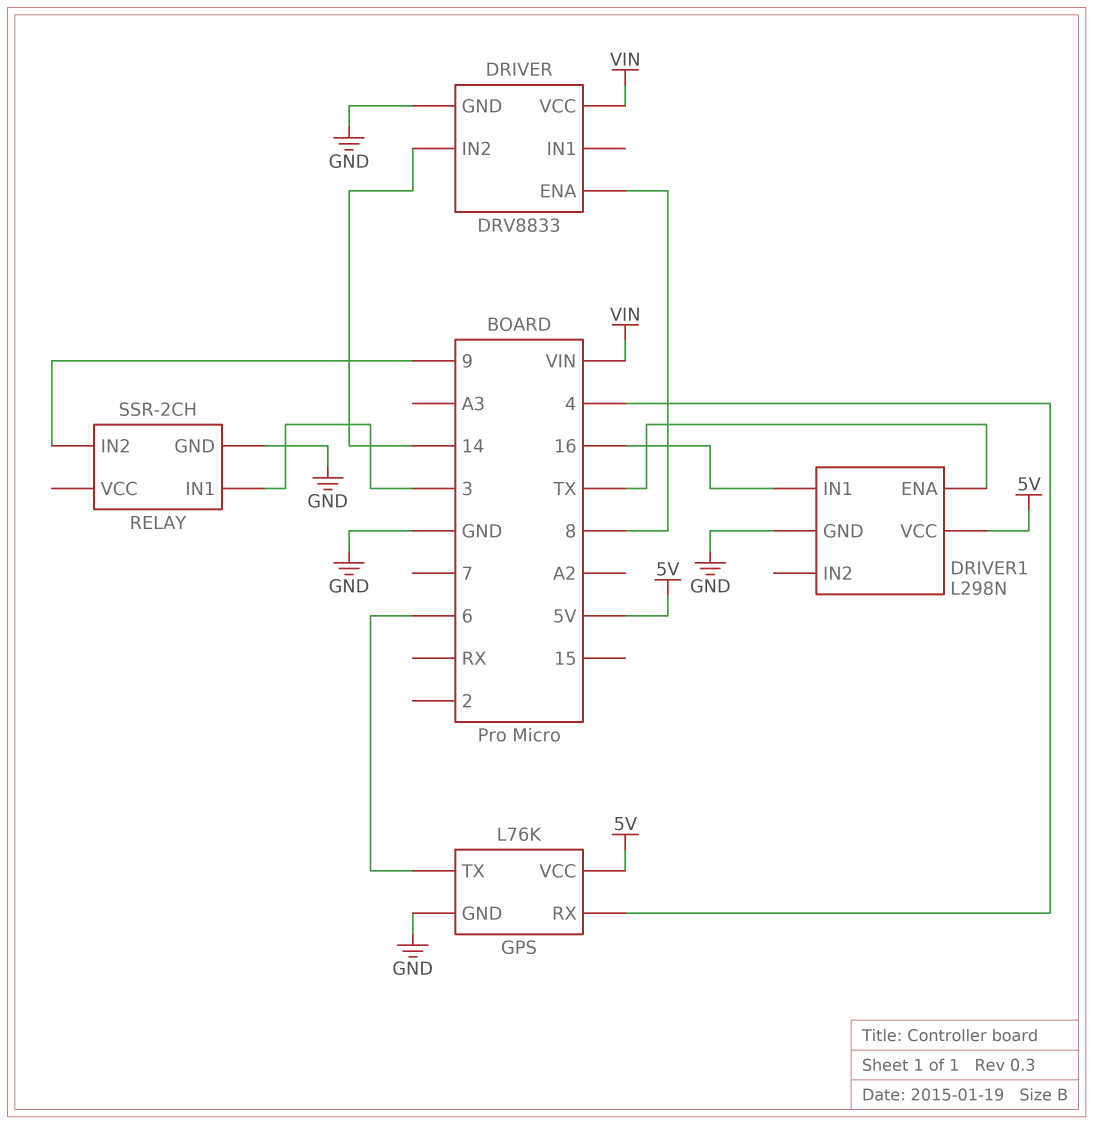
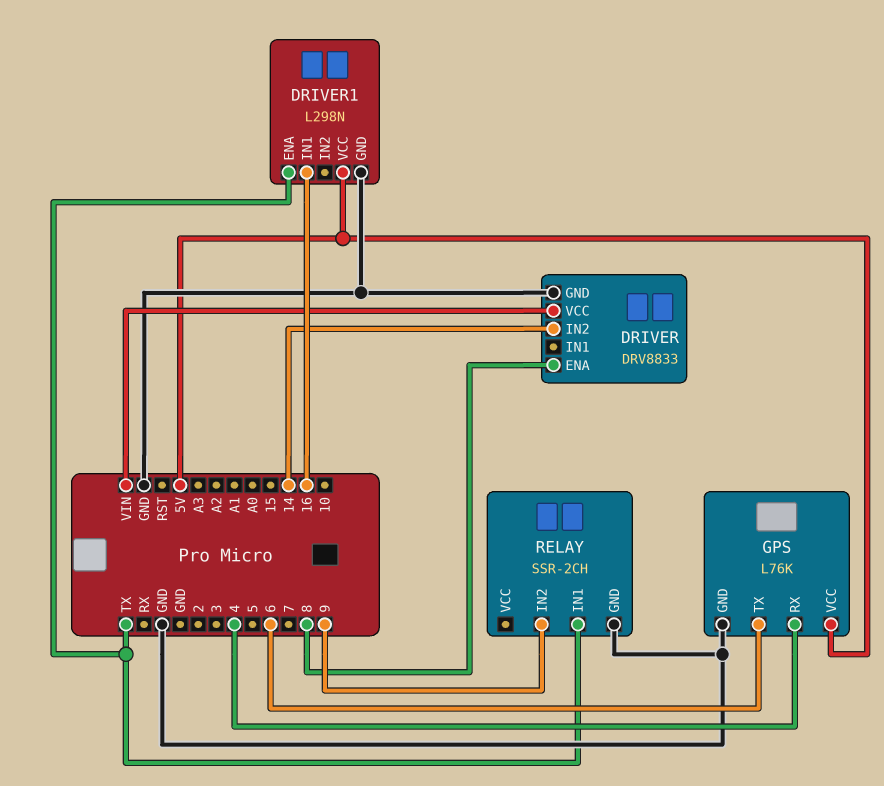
RELAY pin IN1: 3 -> TX

